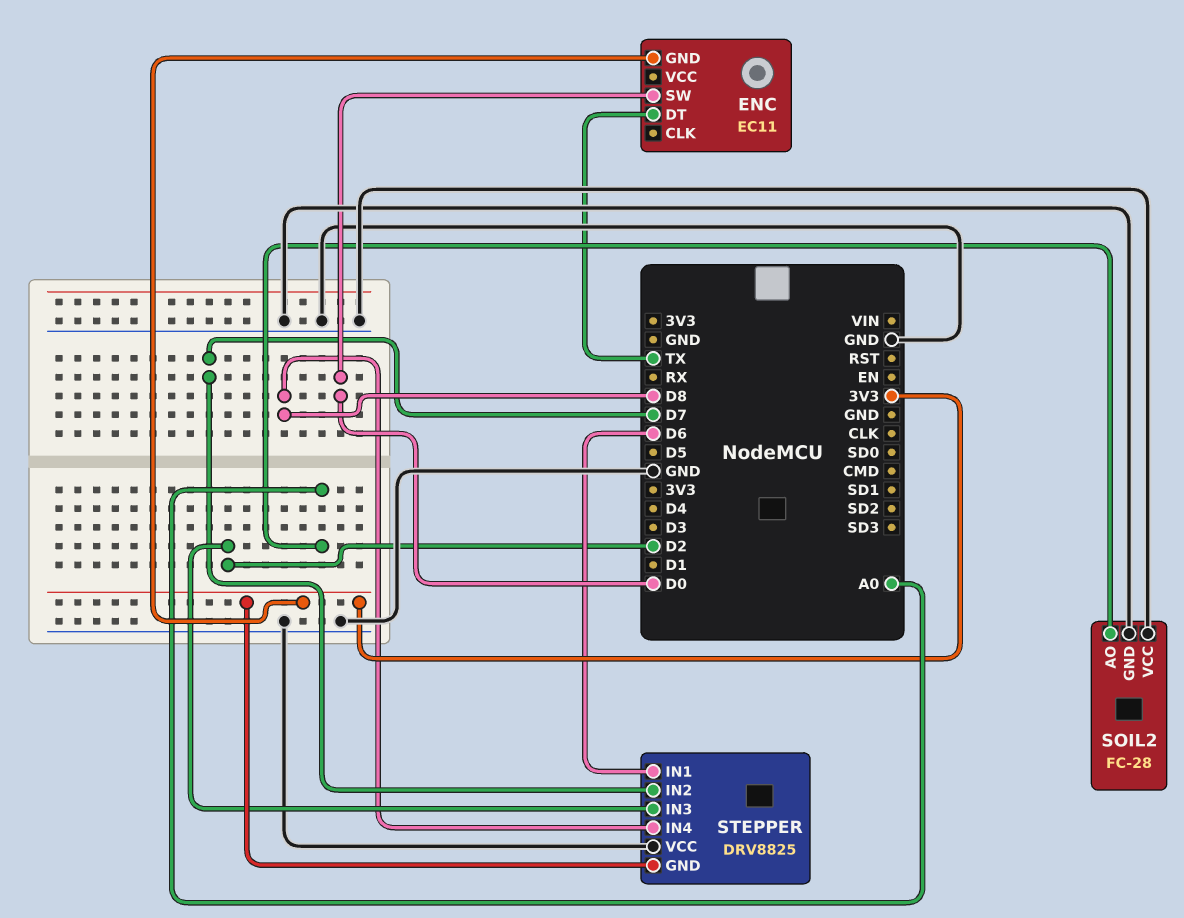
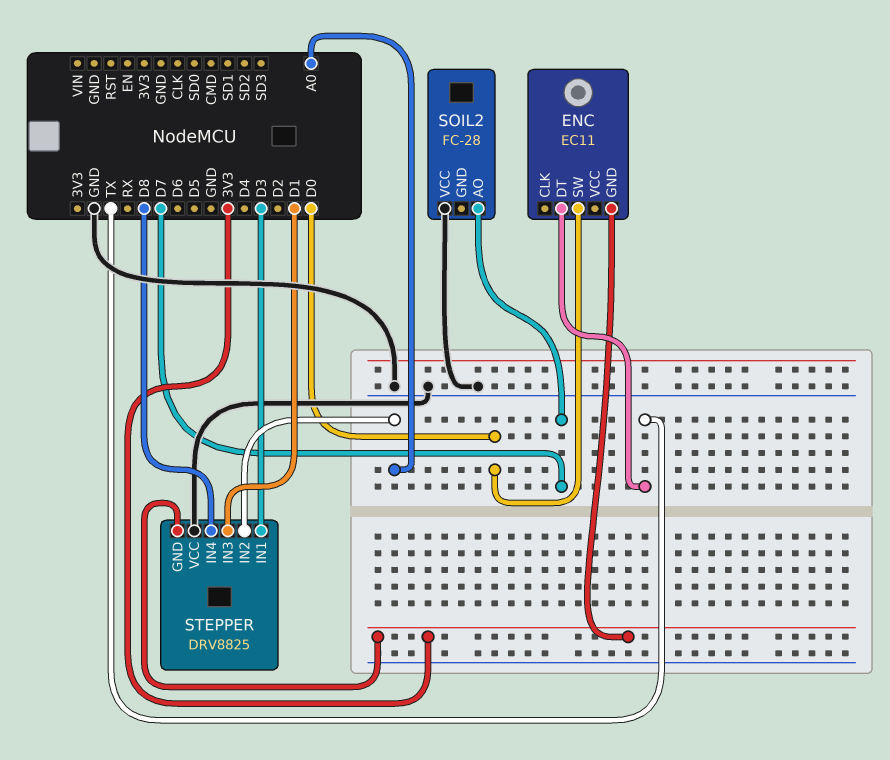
SOIL2 pin AO: A0 -> D7
SOIL2 pin GND: GND -> none
STEPPER pin IN1: D6 -> D3
STEPPER pin IN2: D7 -> A0
STEPPER pin IN3: D2 -> D1

